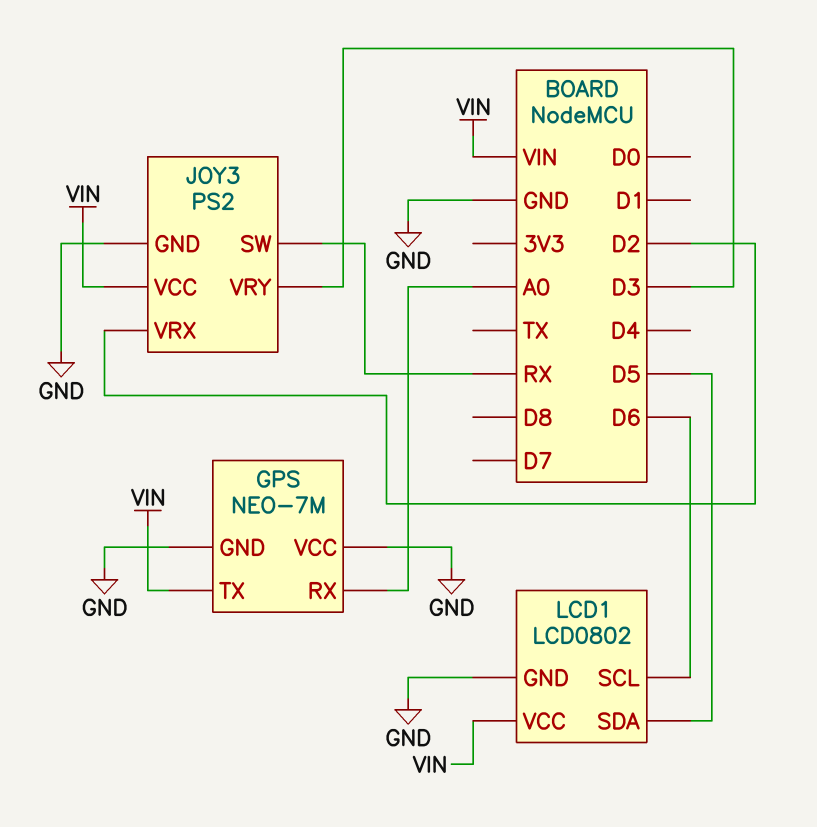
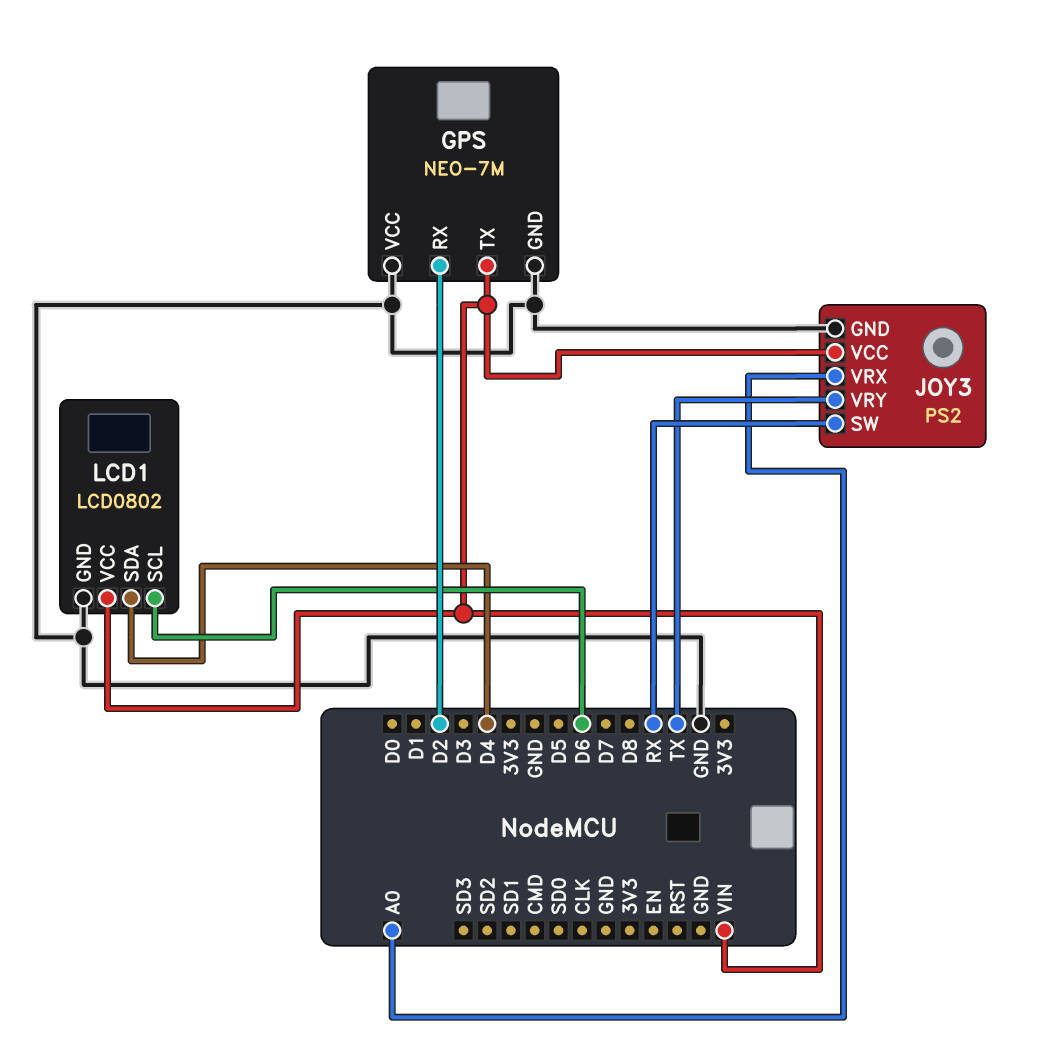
GPS pin RX: A0 -> D2
JOY3 pin VRX: D2 -> A0
JOY3 pin VRY: D3 -> TX
LCD1 pin SDA: D5 -> D4

